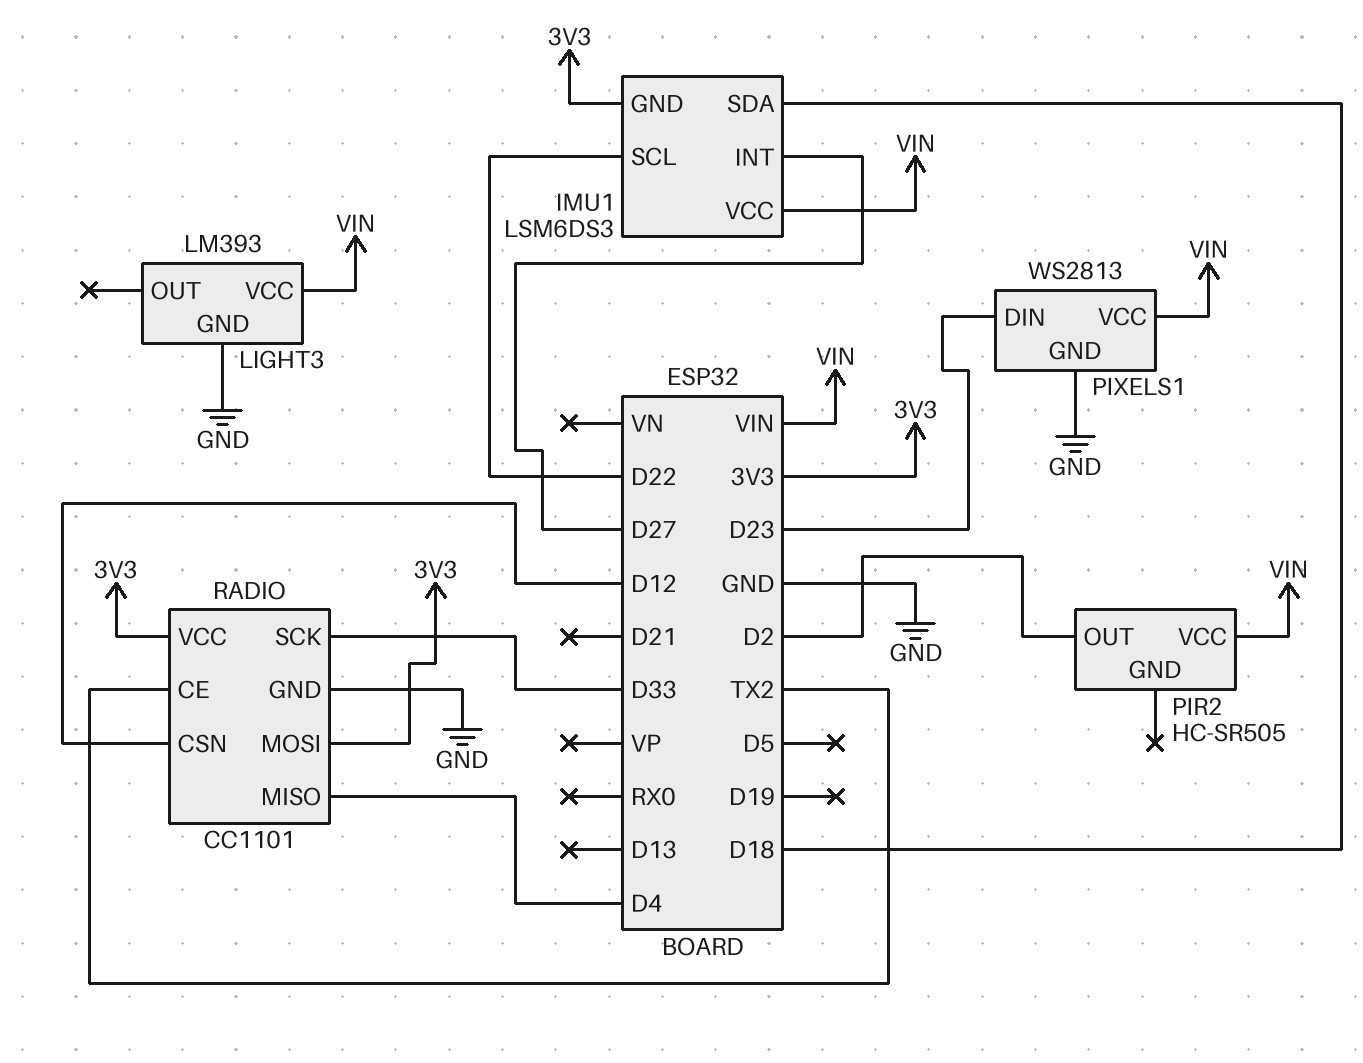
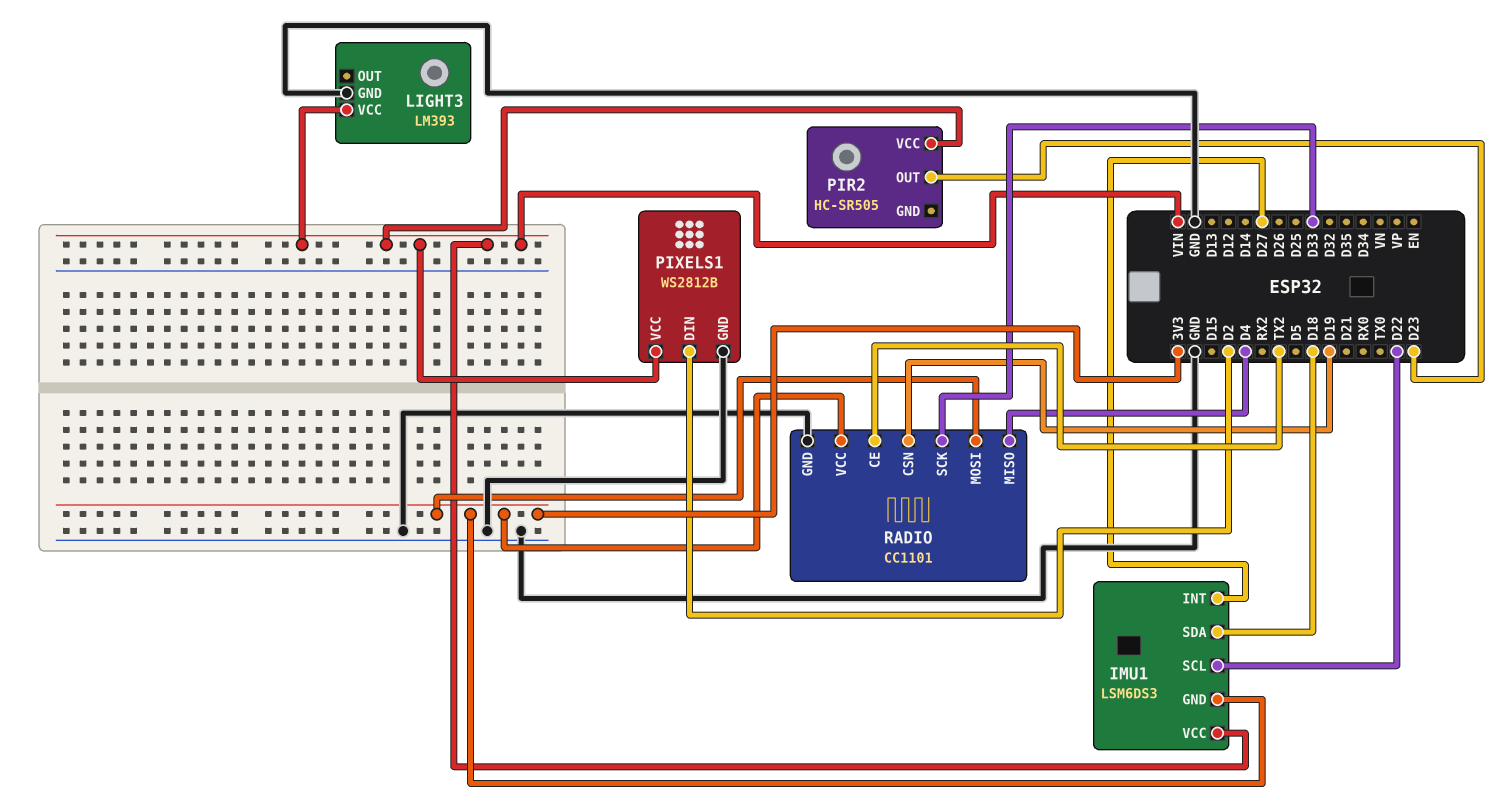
PIR2 pin OUT: D2 -> D23
PIXELS1: WS2813 -> WS2812B
PIXELS1 pin DIN: D23 -> D2
RADIO pin CSN: D12 -> D19

